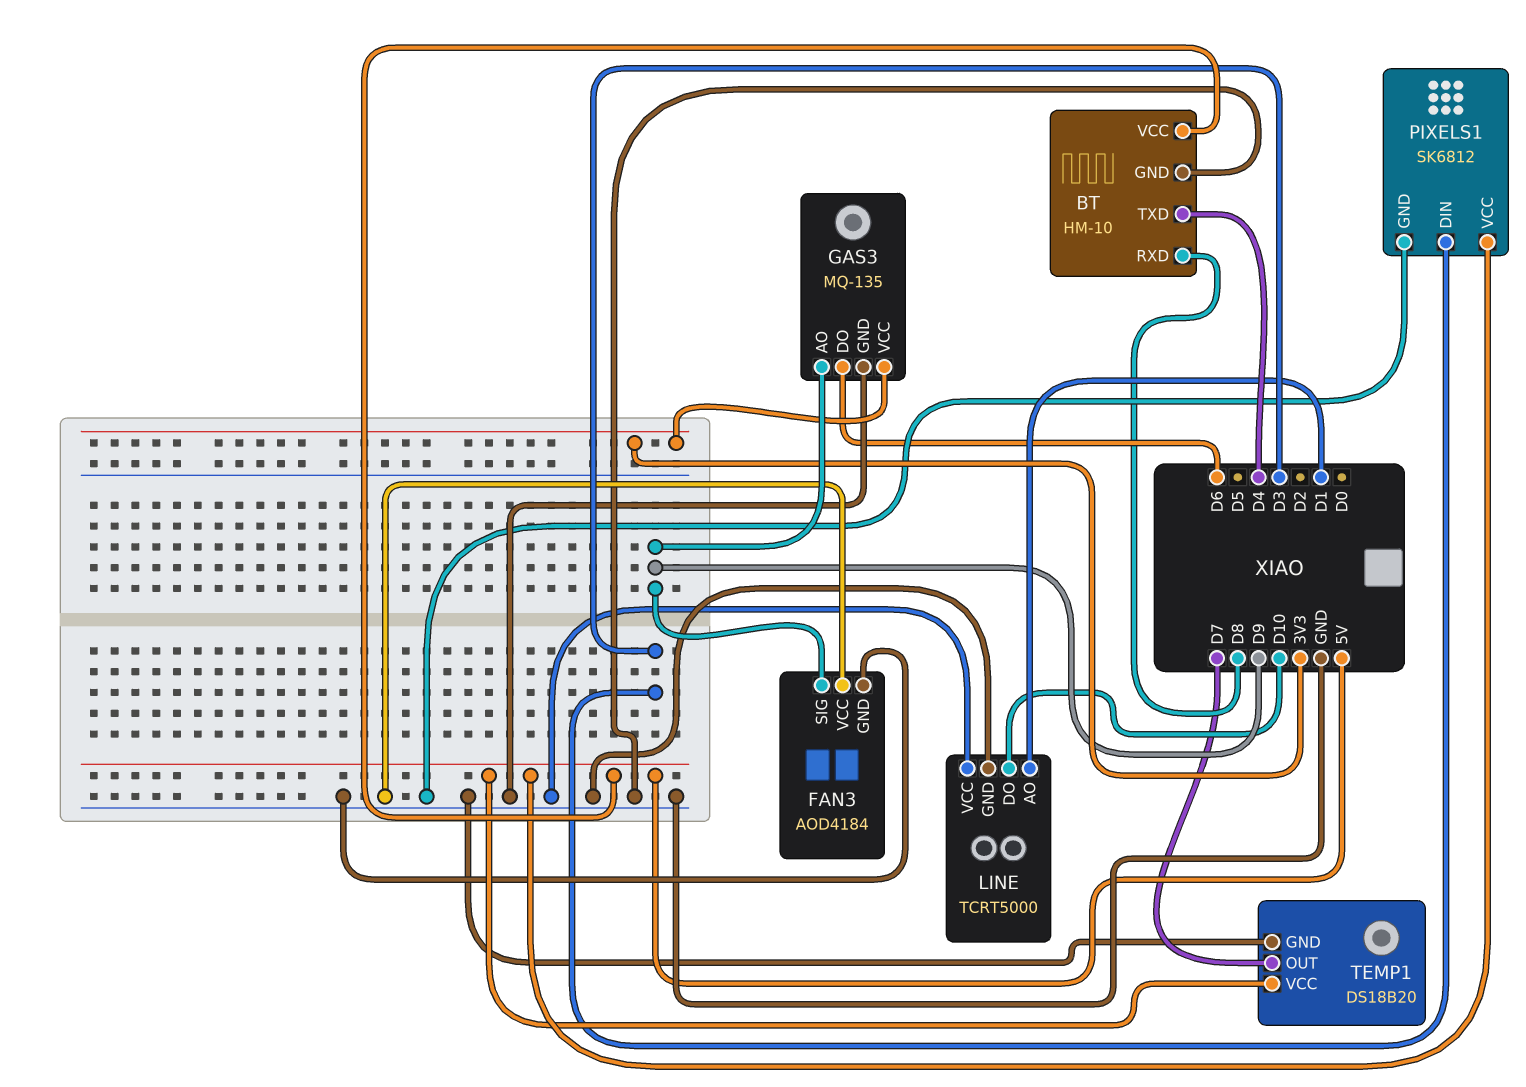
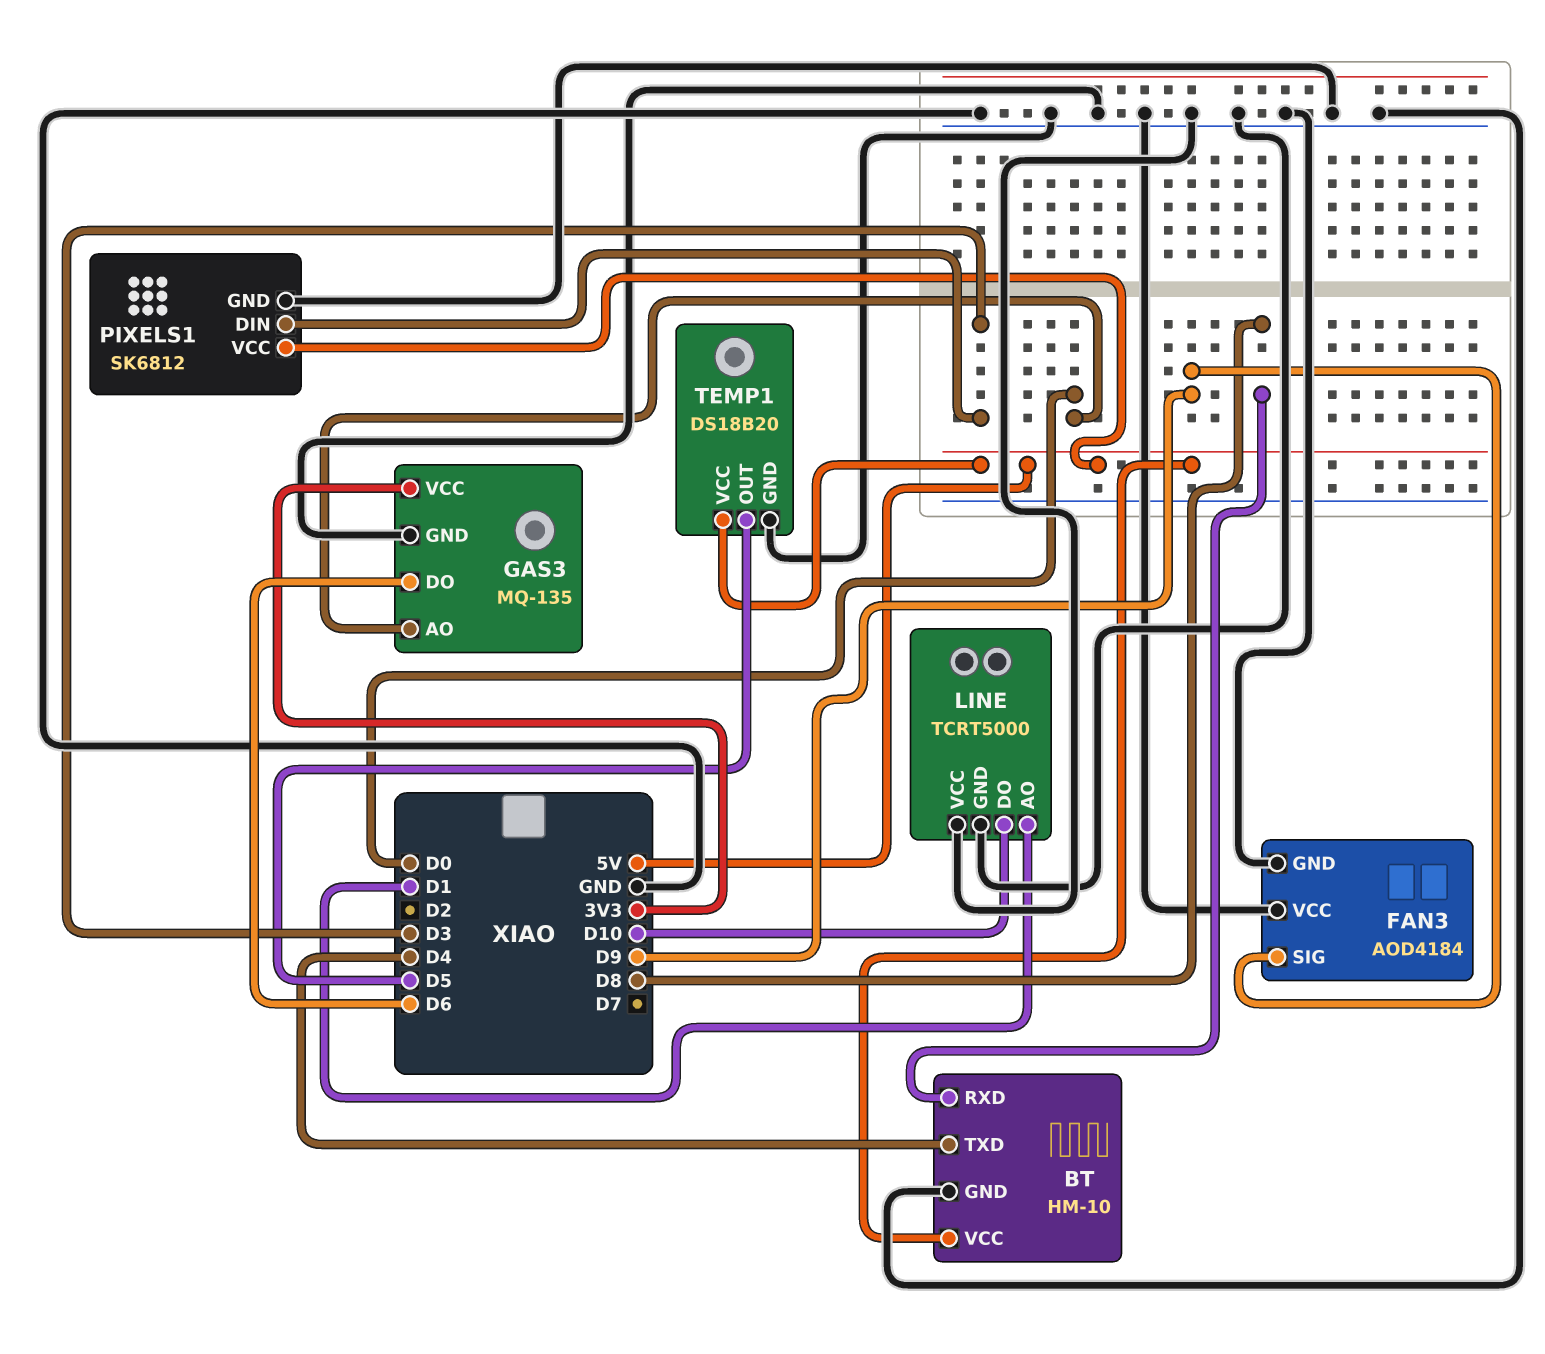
GAS3 pin AO: D9 -> D0
TEMP1 pin OUT: D7 -> D5

